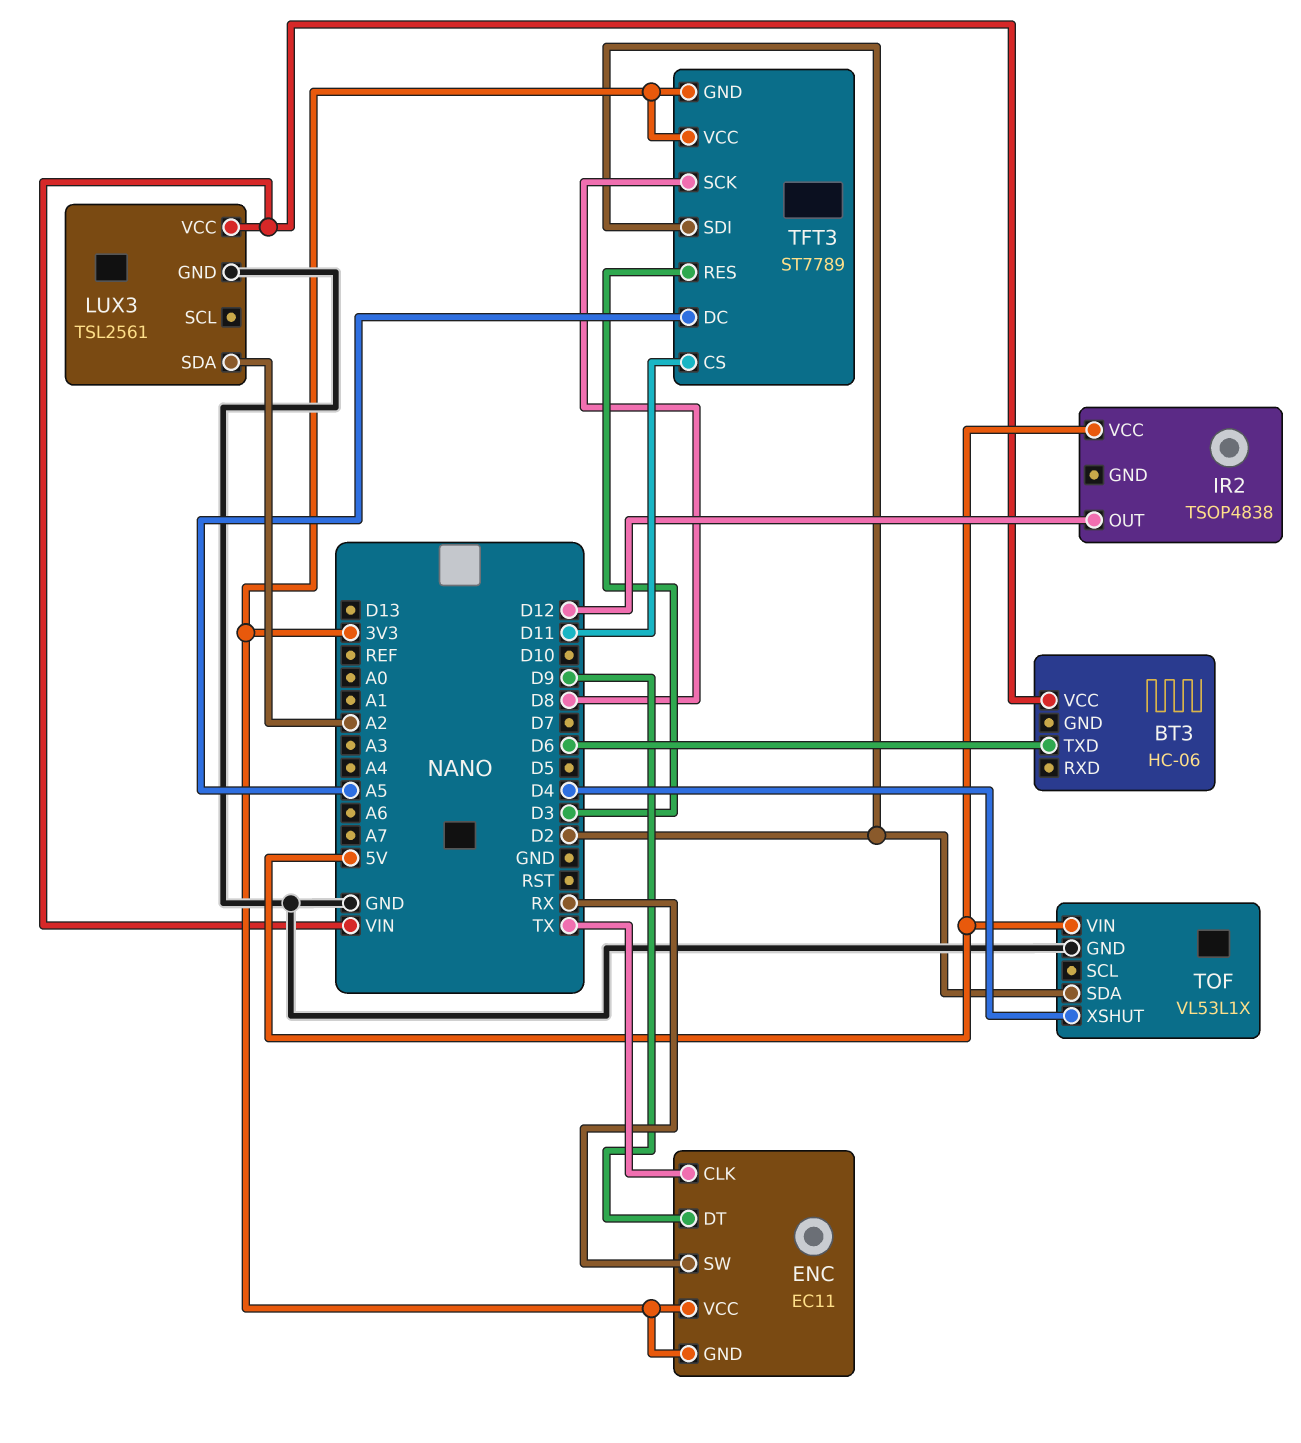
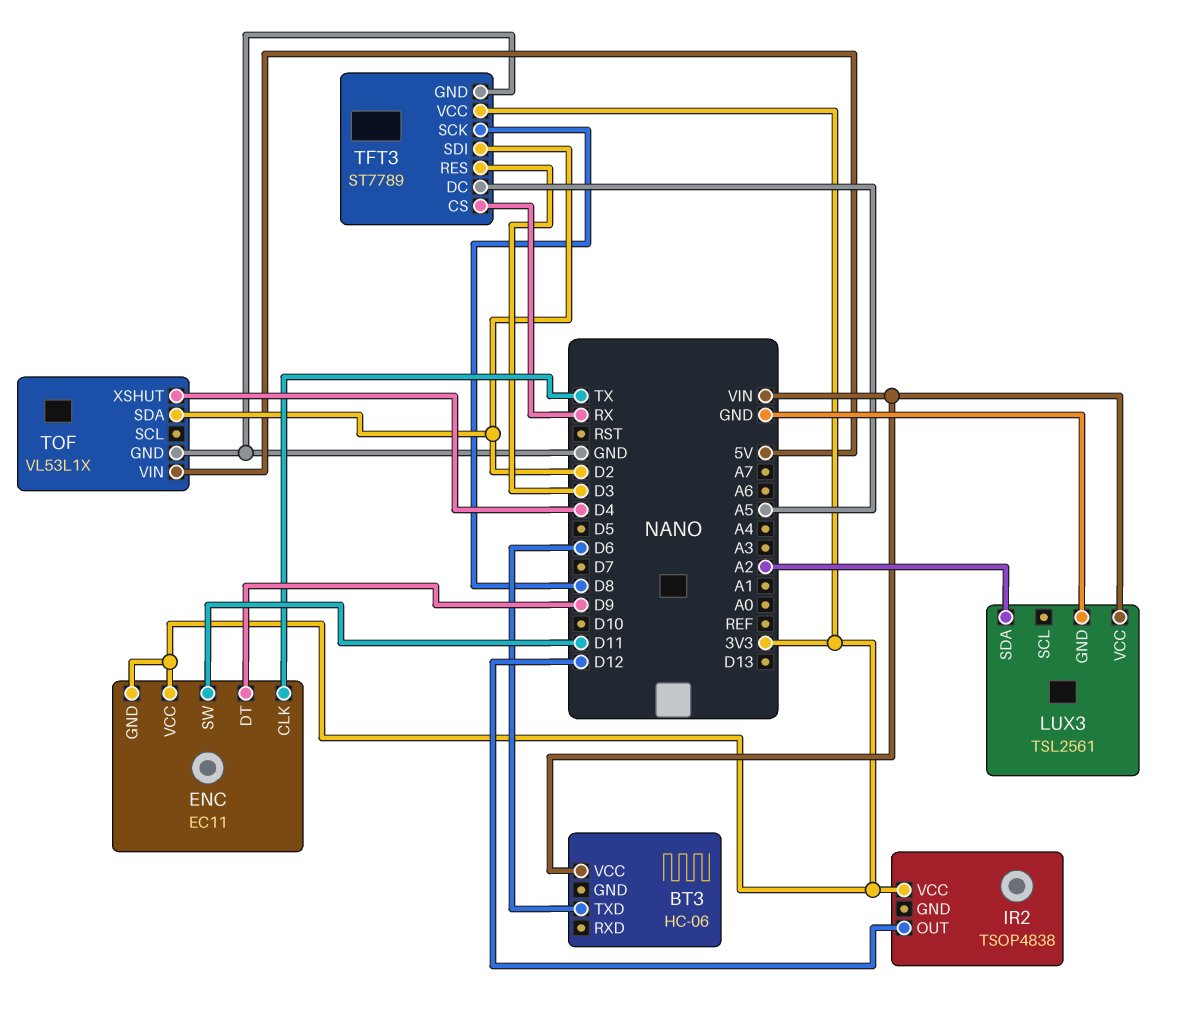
ENC pin SW: RX -> D11
IR2 pin VCC: 5V -> 3V3
TFT3 pin CS: D11 -> RX
TFT3 pin GND: 3V3 -> GND

